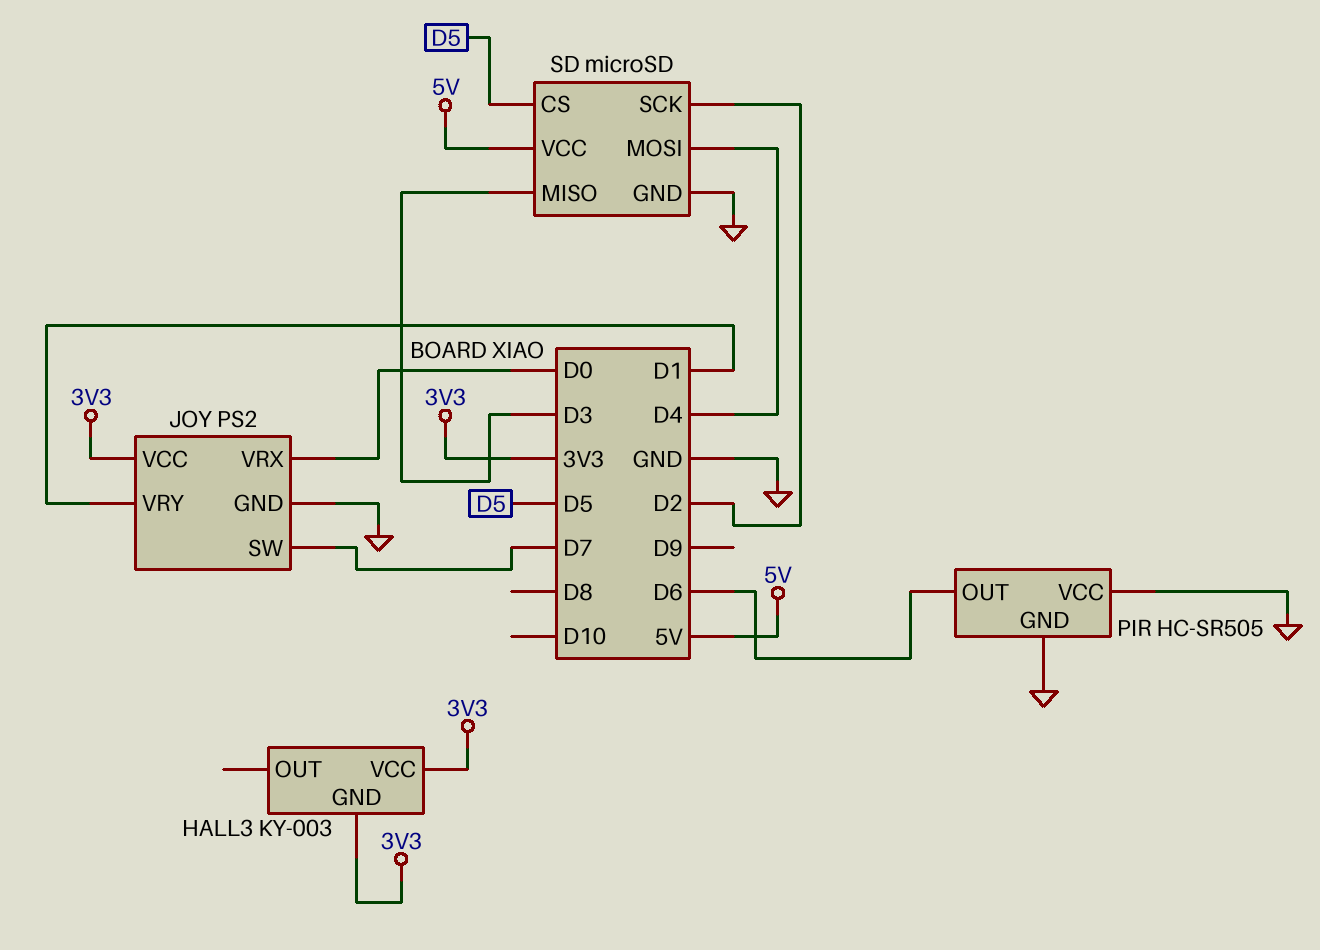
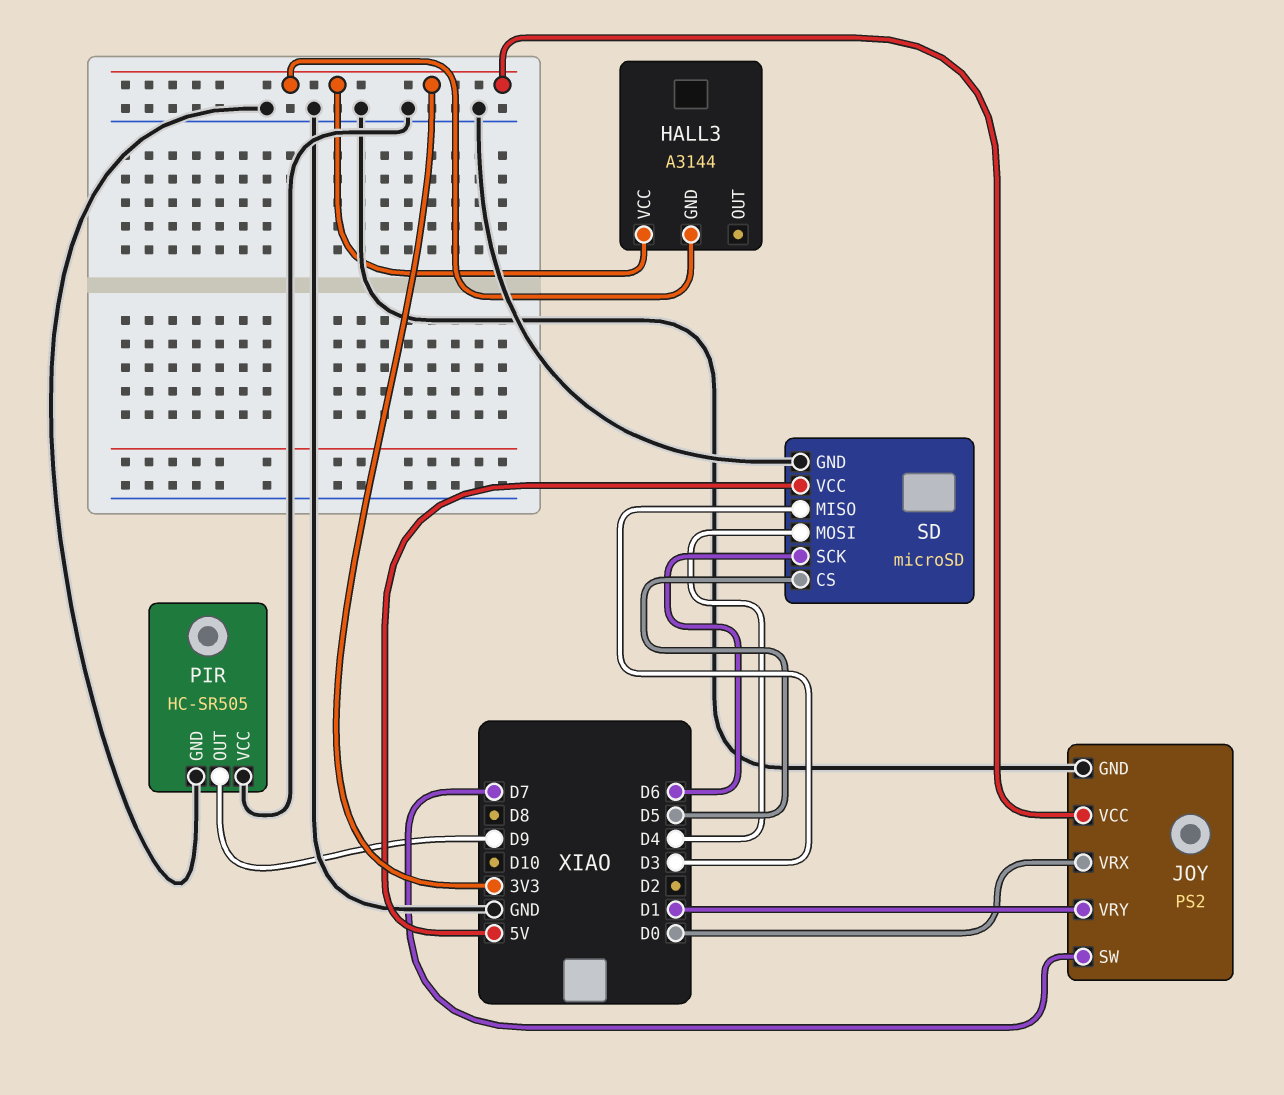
HALL3: KY-003 -> A3144
PIR pin OUT: D6 -> D9
SD pin SCK: D2 -> D6

